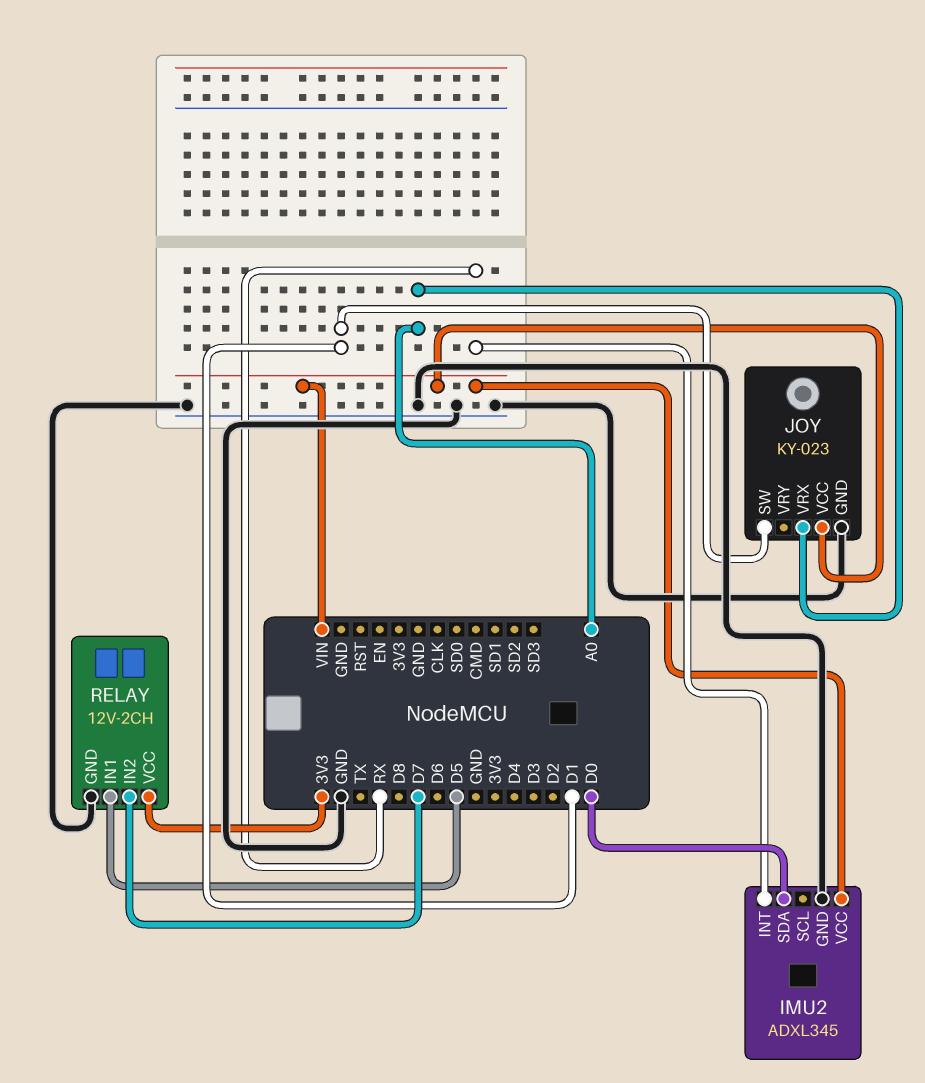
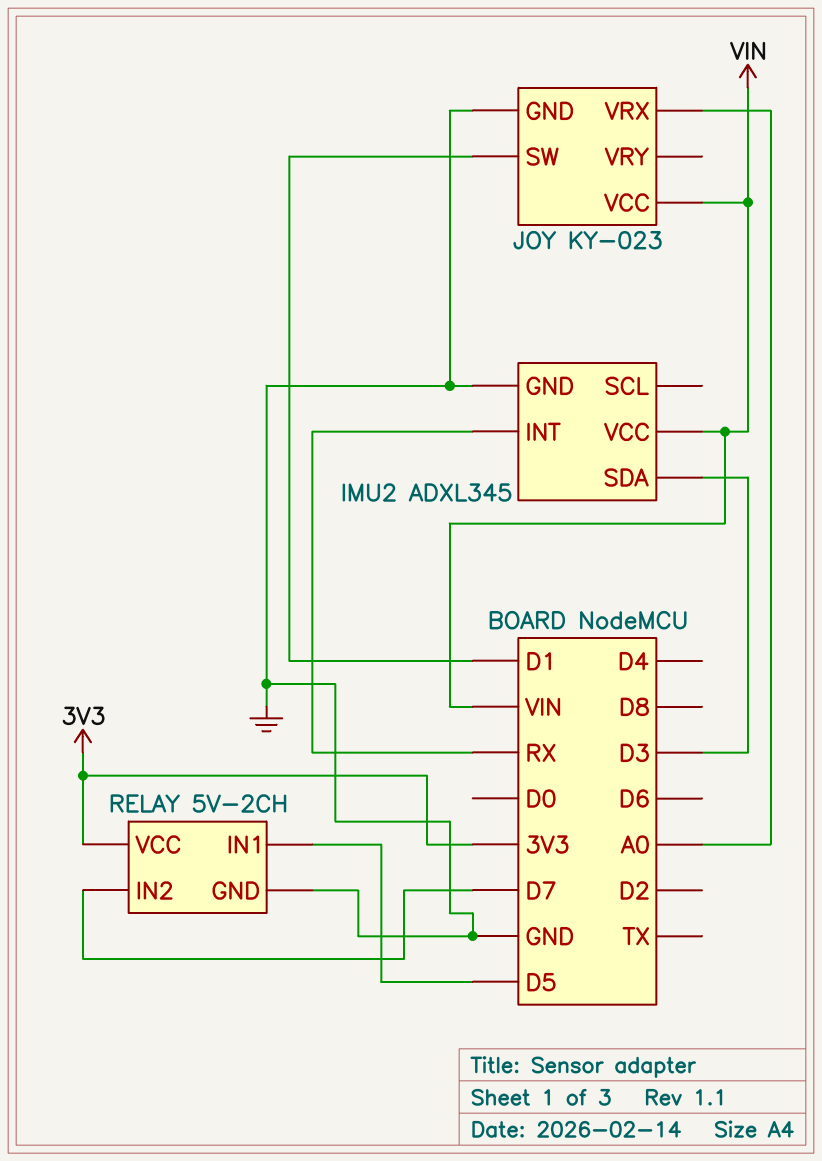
IMU2 pin SDA: D0 -> D3
RELAY: 12V-2CH -> 5V-2CH

